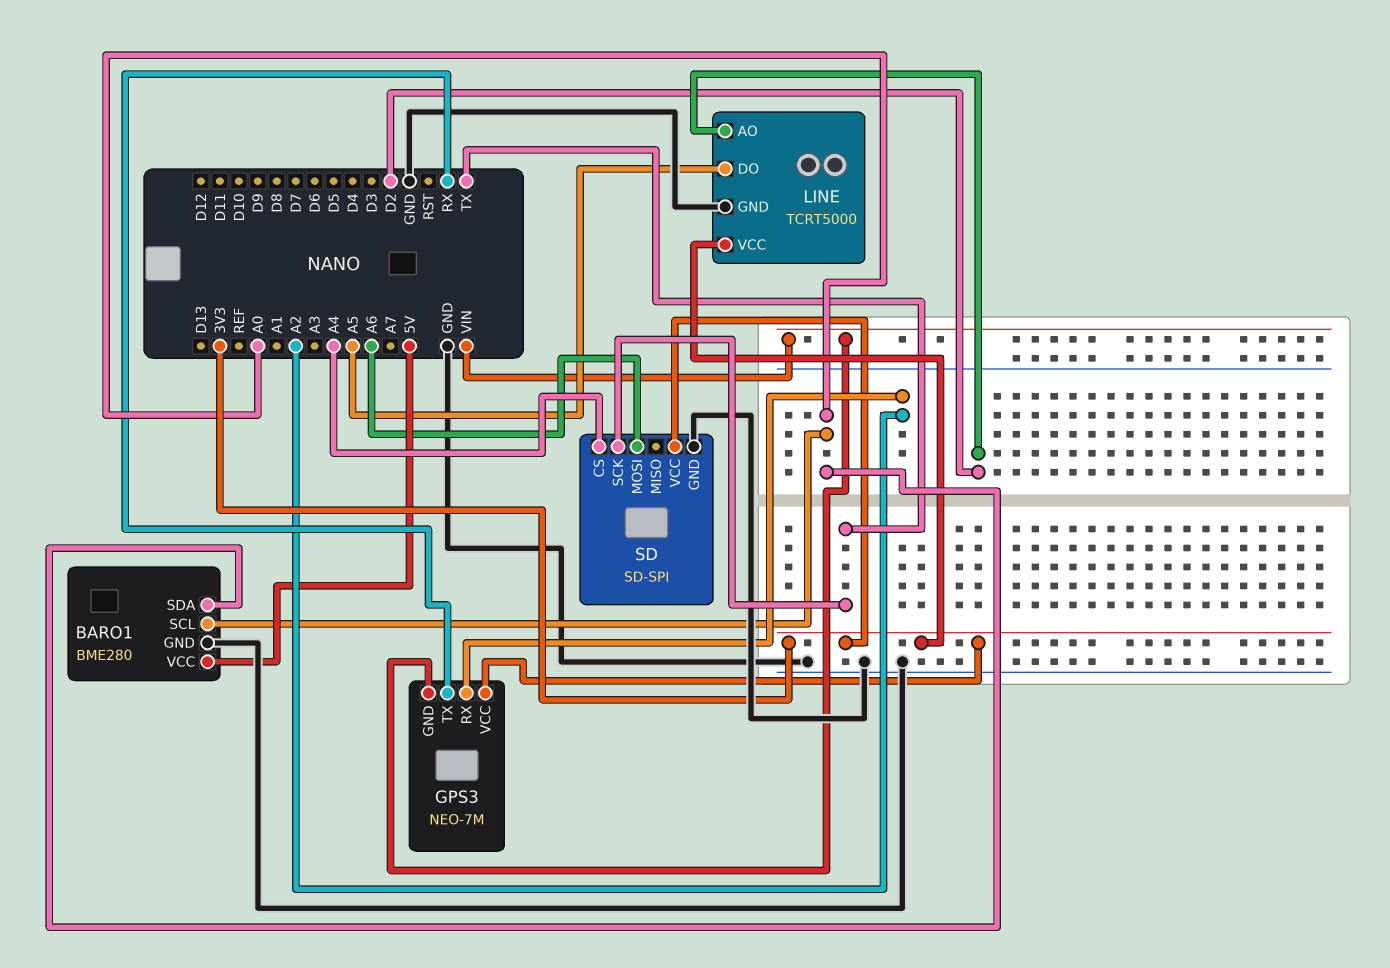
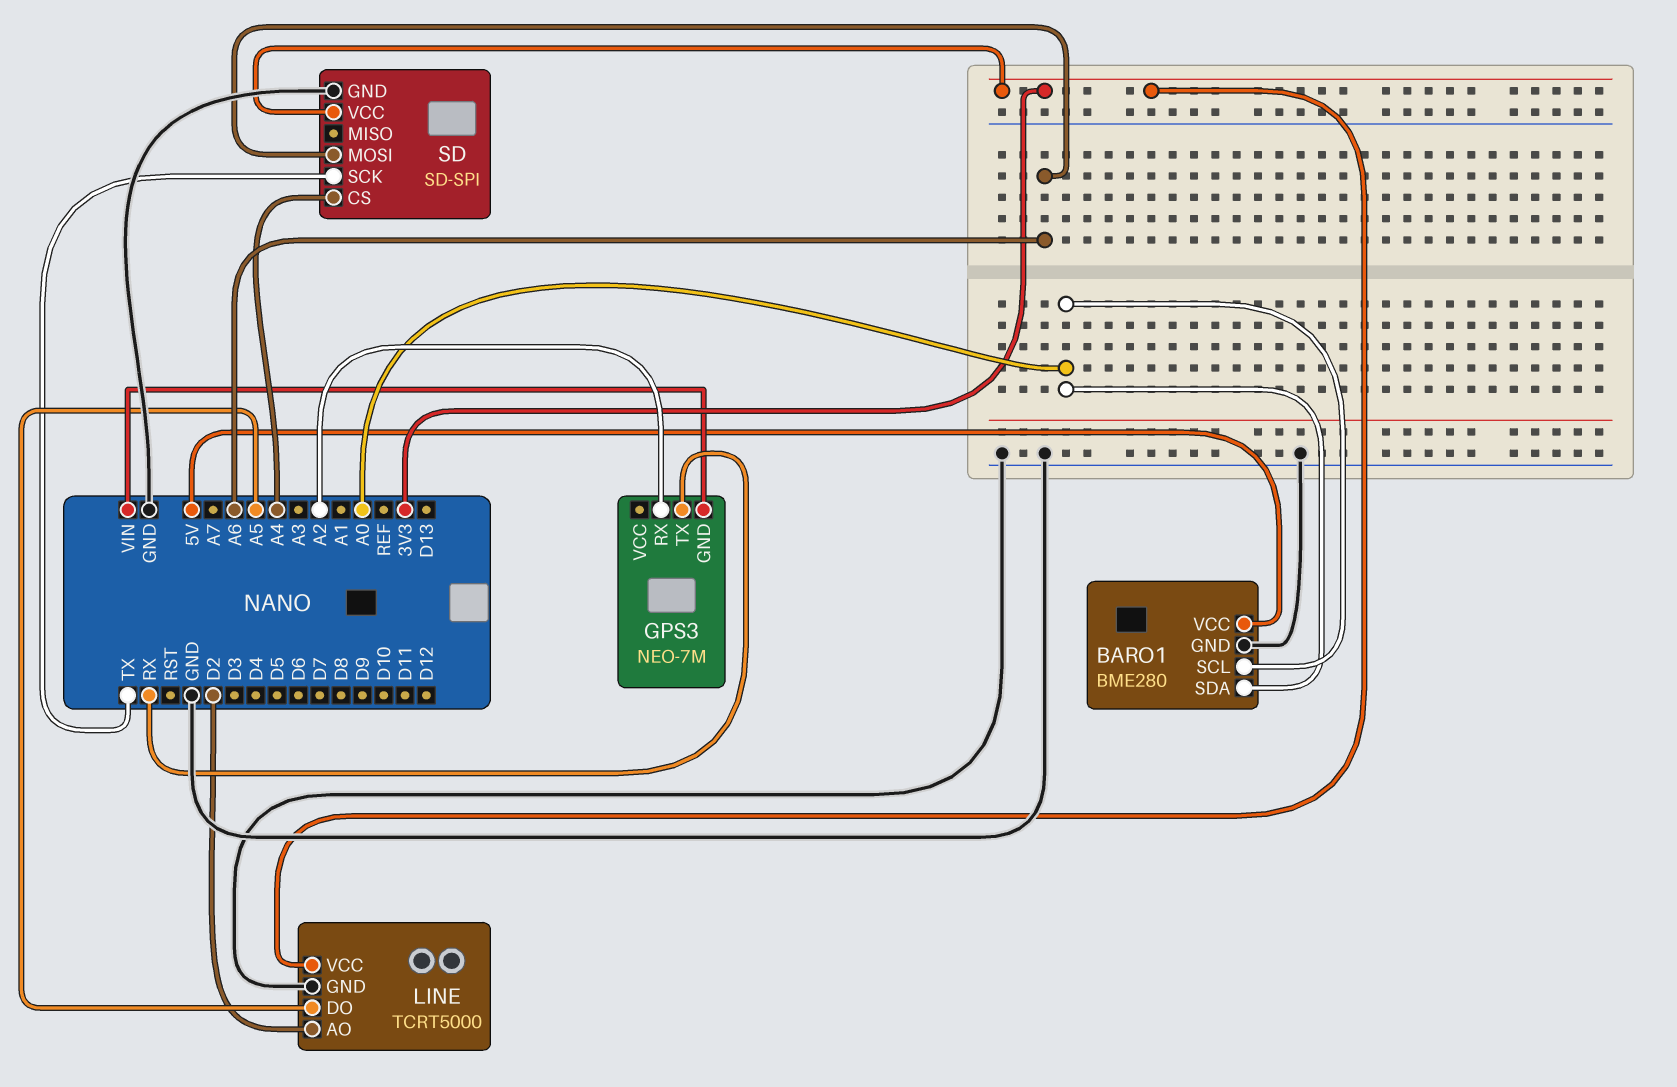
GPS3 pin VCC: 3V3 -> none

